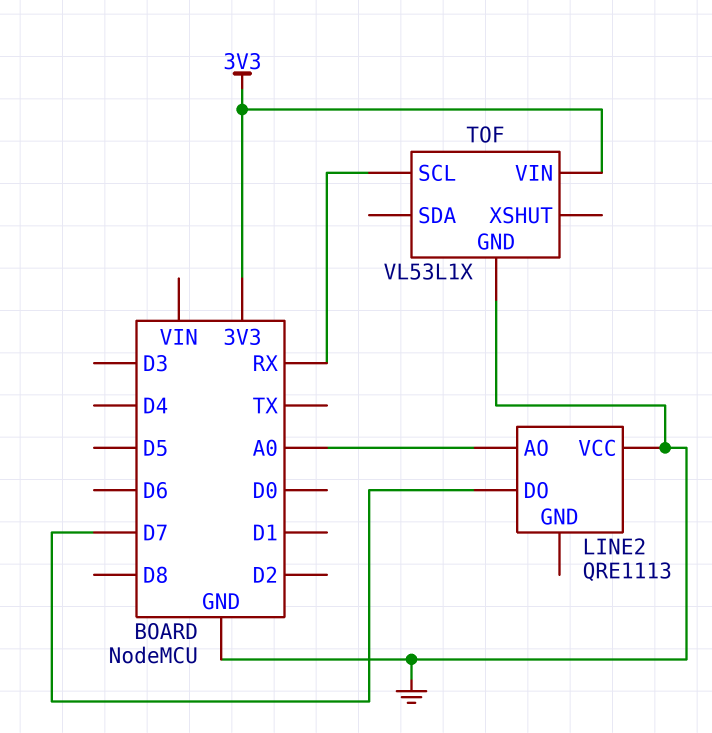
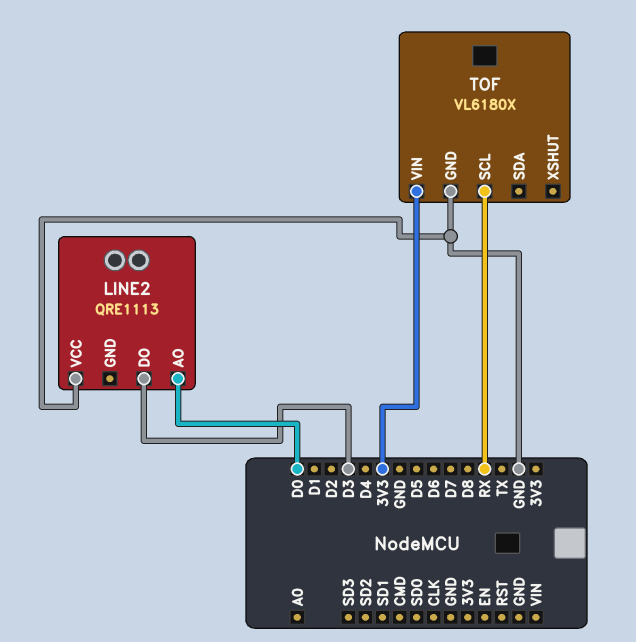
LINE2 pin AO: A0 -> D0
LINE2 pin DO: D7 -> D3
TOF: VL53L1X -> VL6180X

